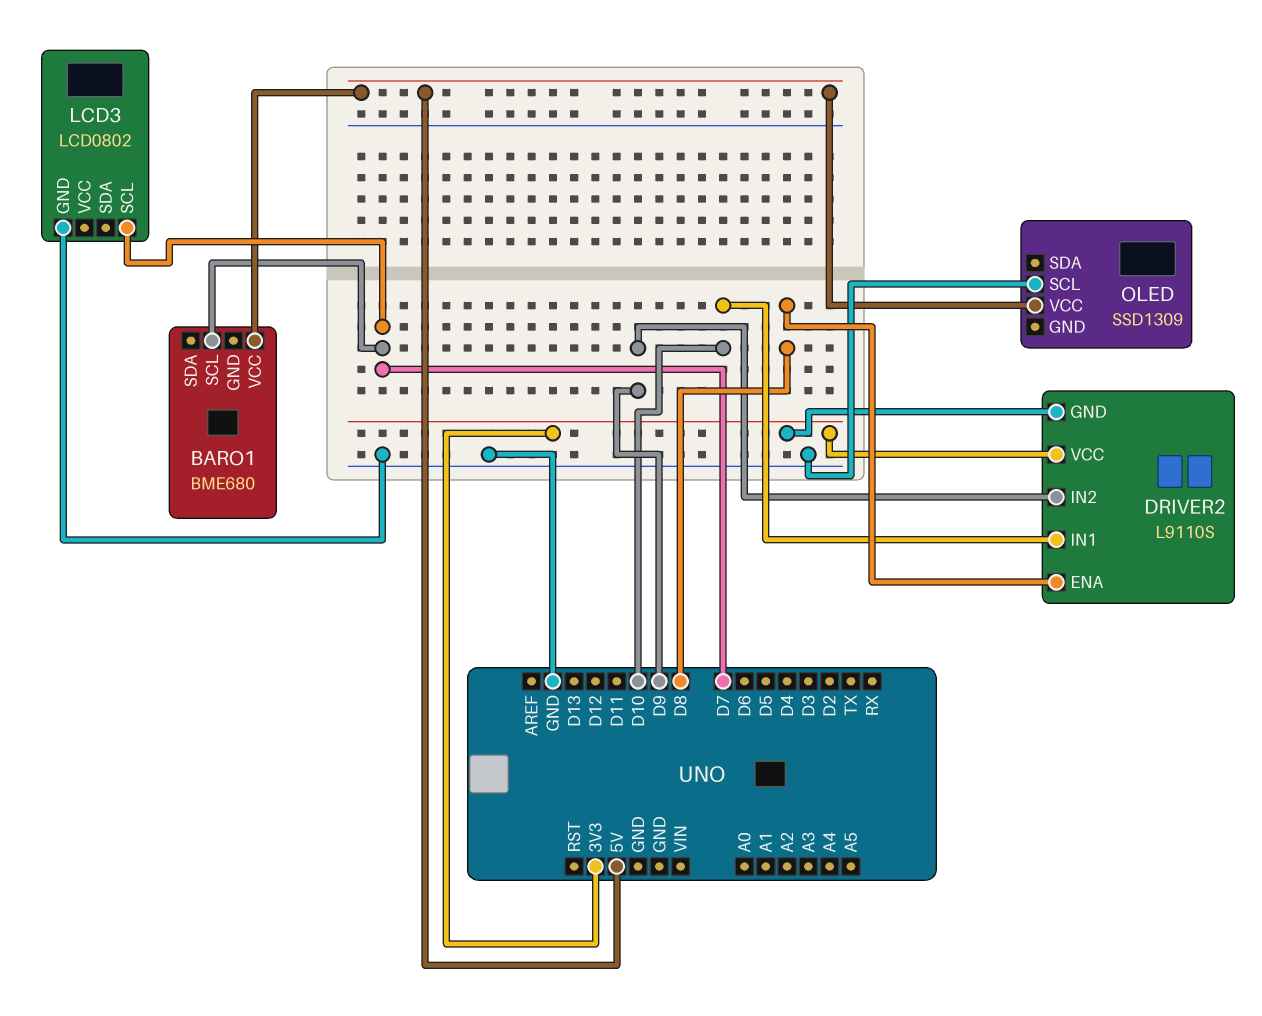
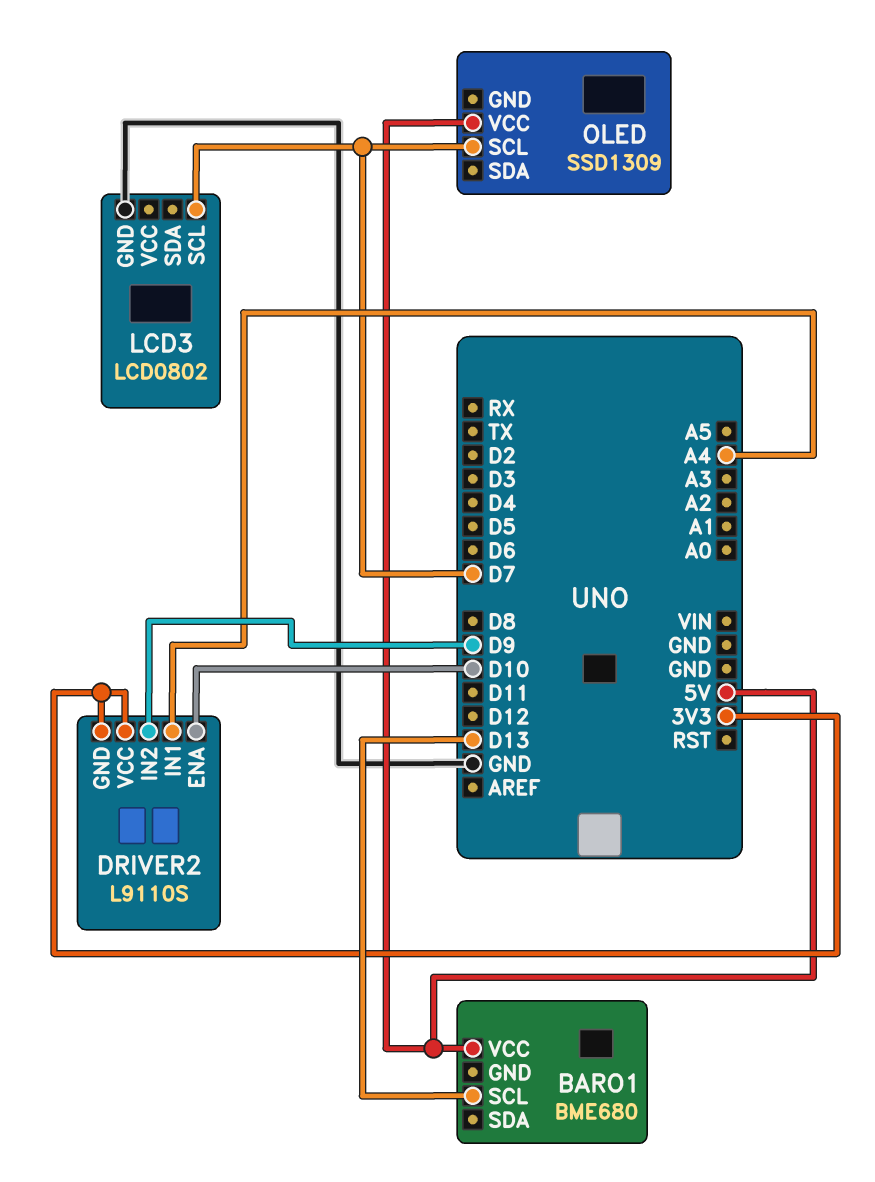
BARO1 pin SCL: D7 -> D13
DRIVER2 pin ENA: D8 -> D10
DRIVER2 pin IN1: D10 -> A4
OLED pin SCL: GND -> D7

